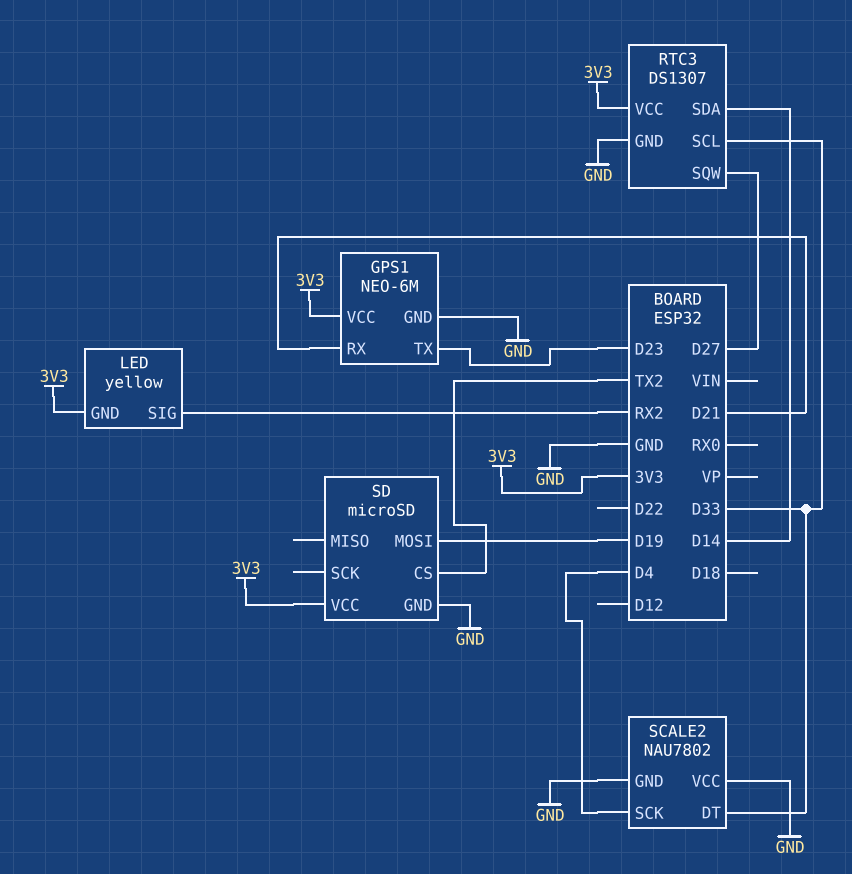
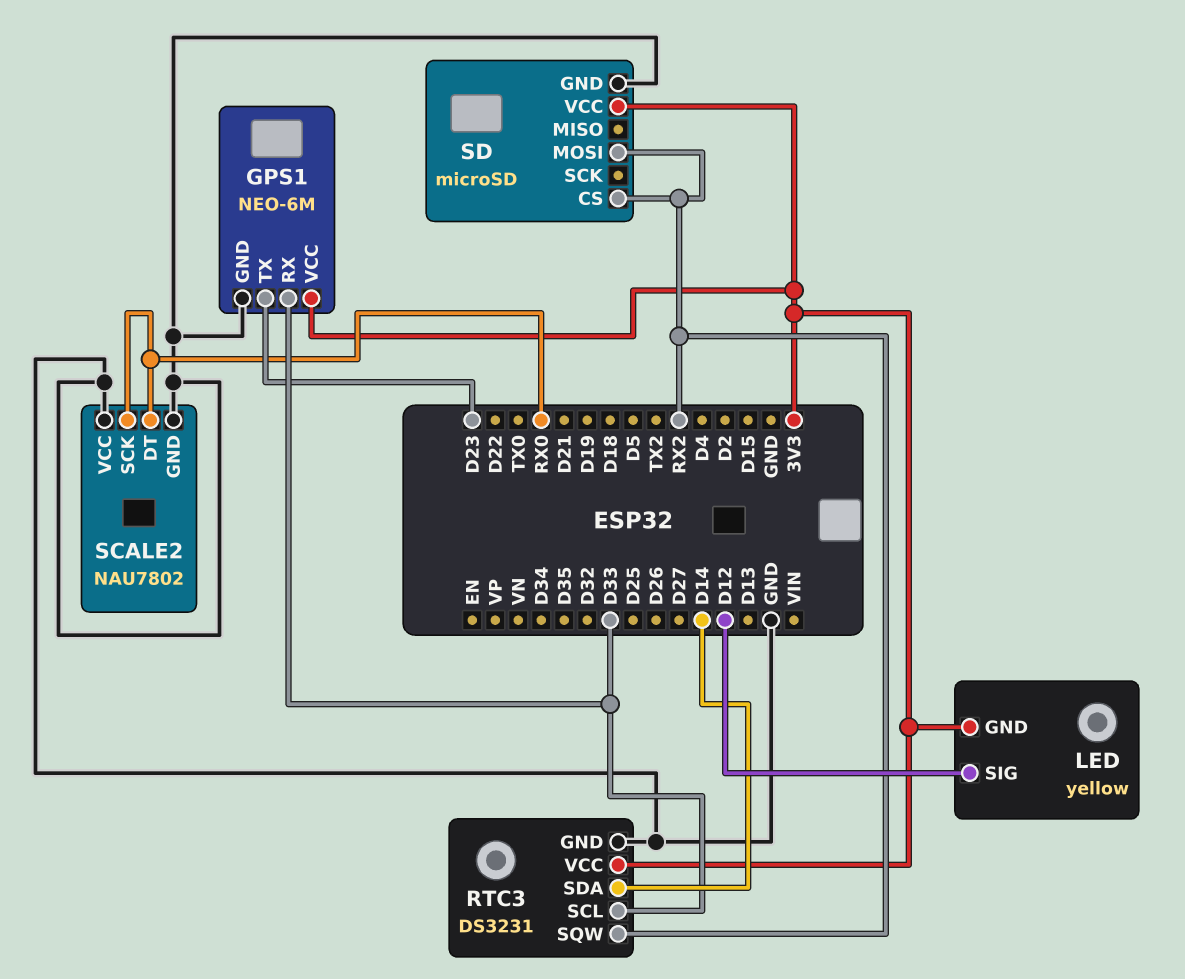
GPS1 pin RX: D21 -> D33
LED pin SIG: RX2 -> D12
RTC3: DS1307 -> DS3231
RTC3 pin SQW: D27 -> RX2
SCALE2 pin DT: D33 -> RX0
SCALE2 pin SCK: D4 -> RX0
SD pin CS: TX2 -> RX2
SD pin MOSI: D19 -> RX2

